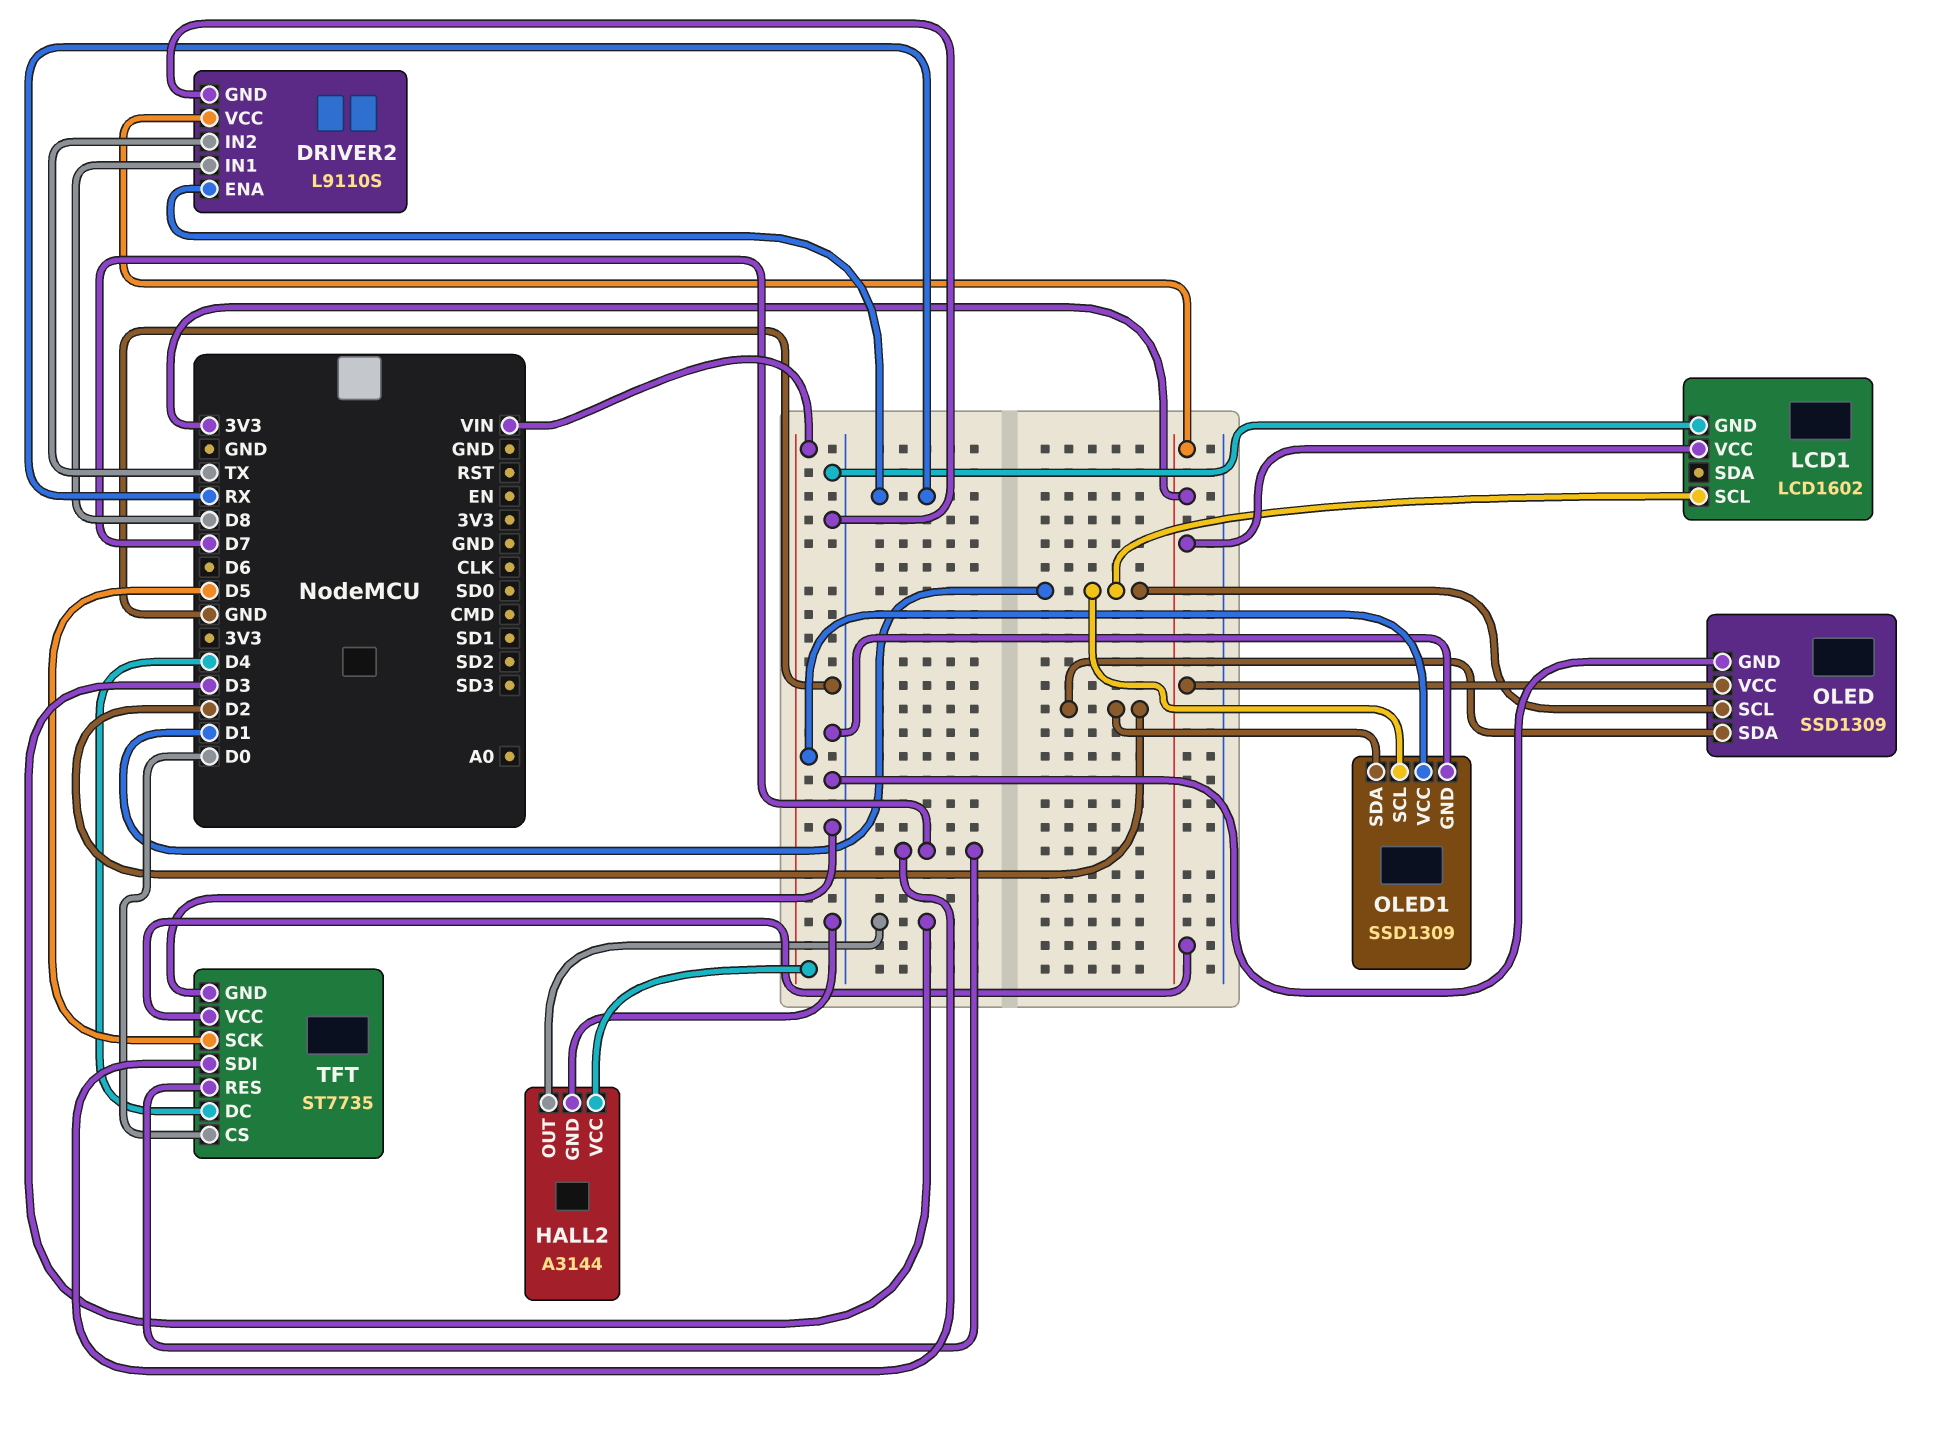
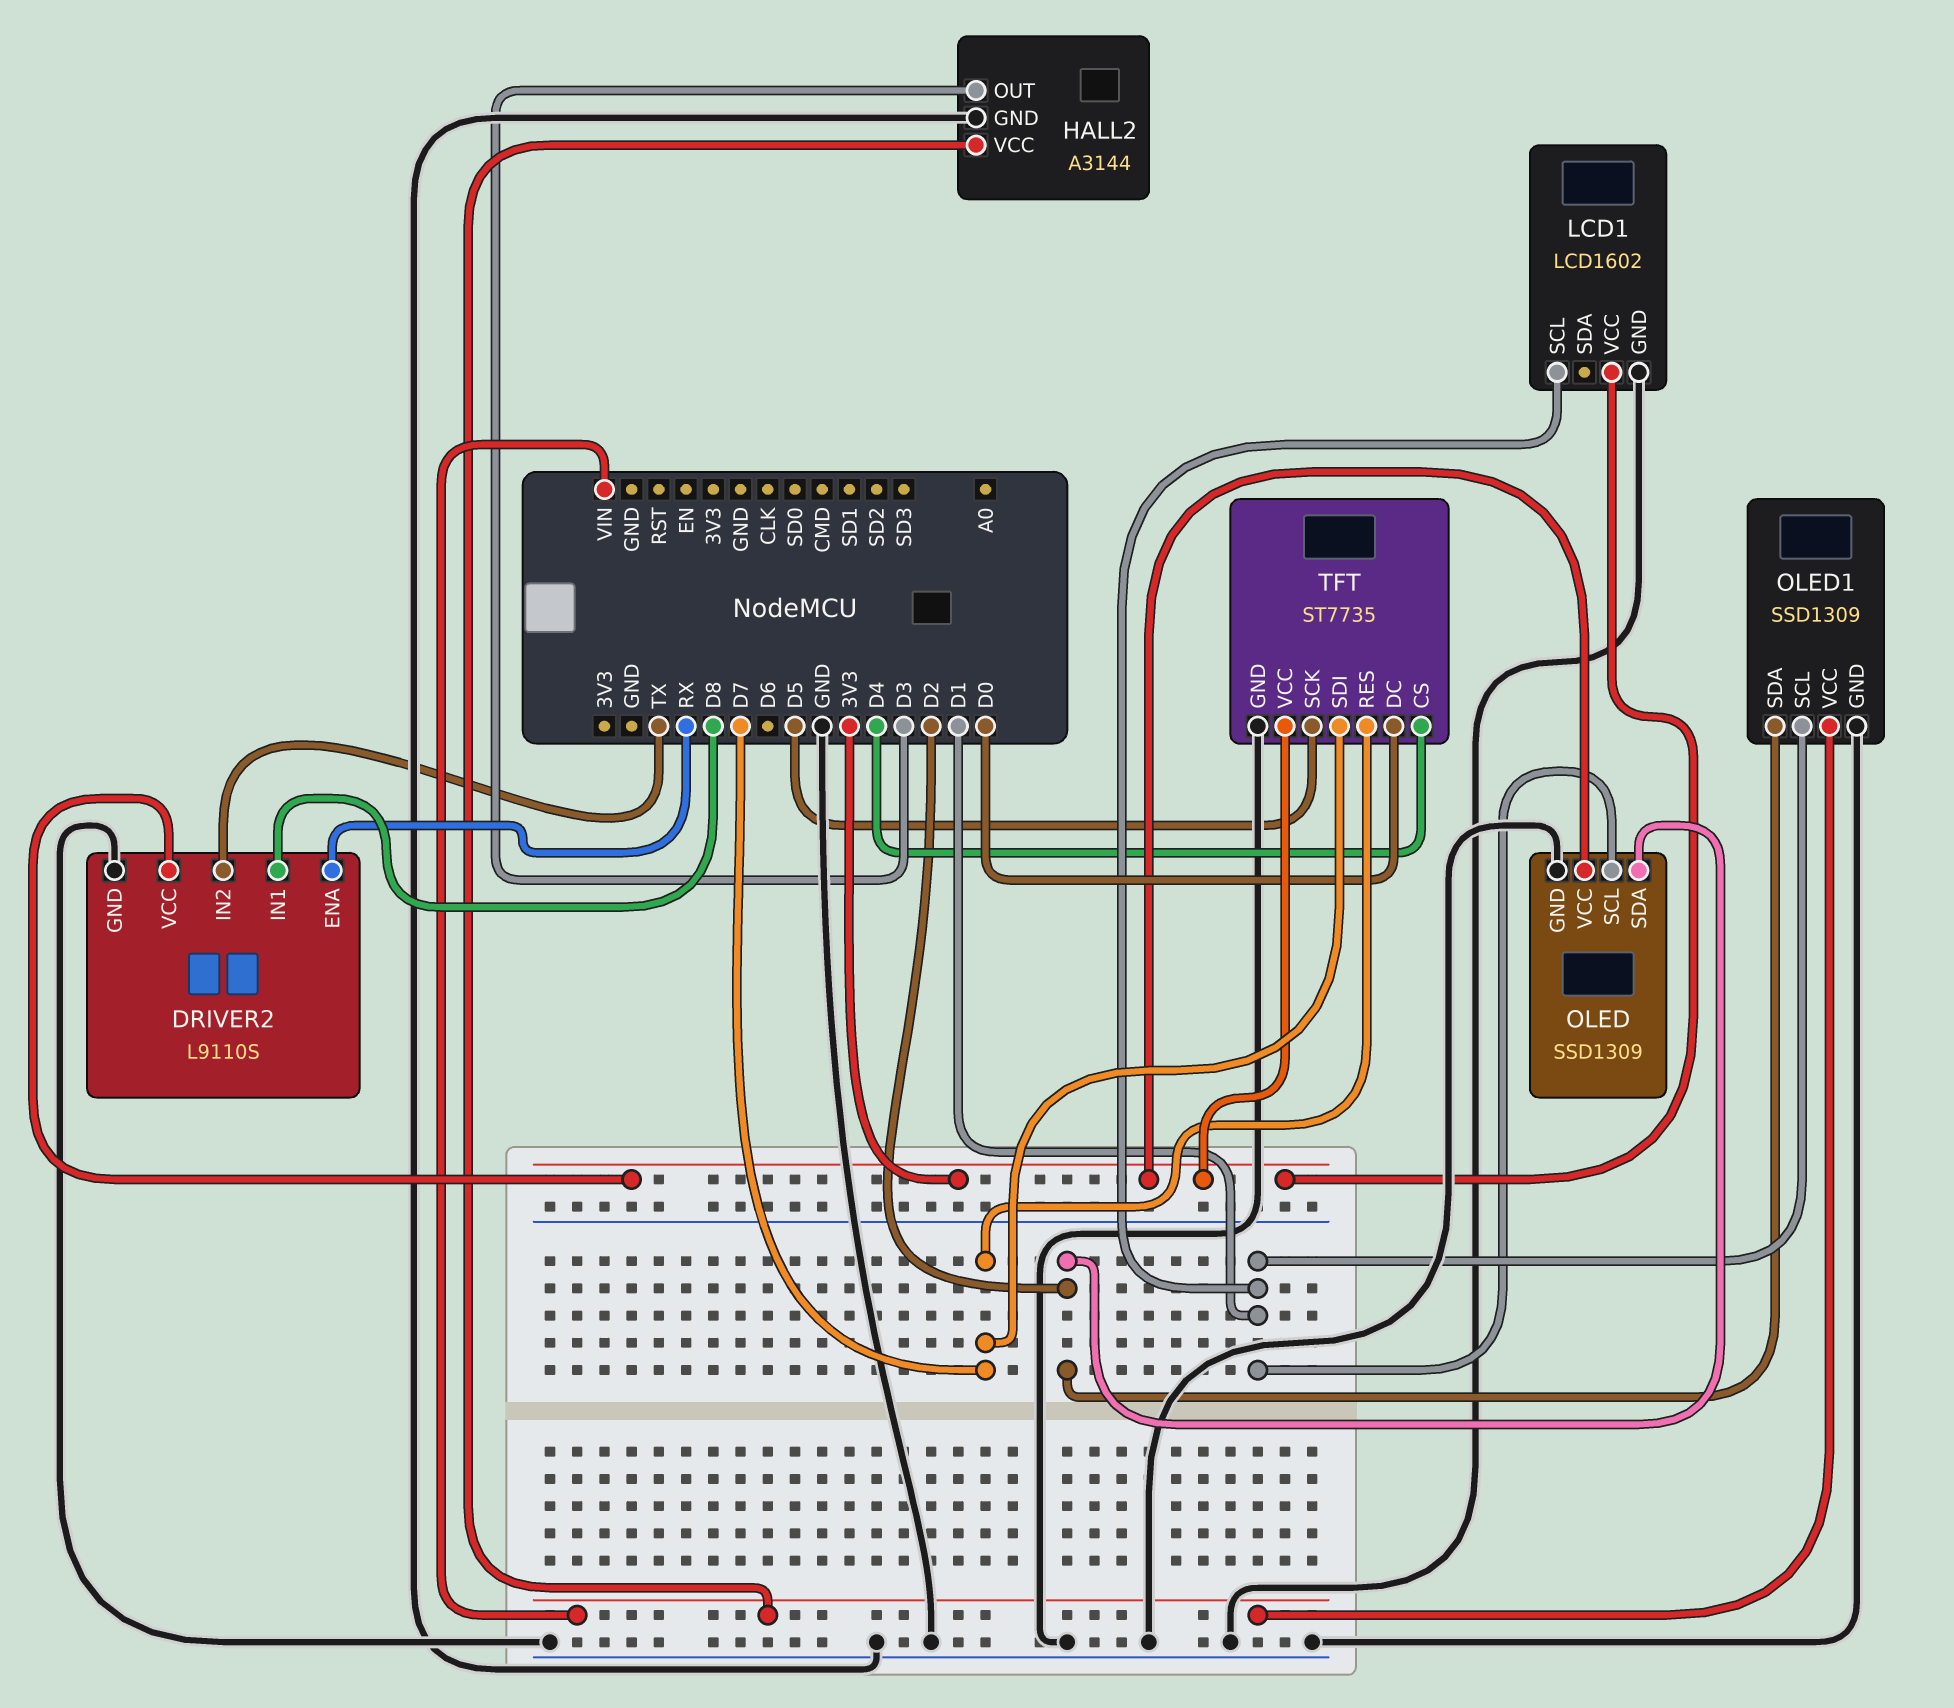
TFT pin CS: D0 -> D4
TFT pin DC: D4 -> D0

